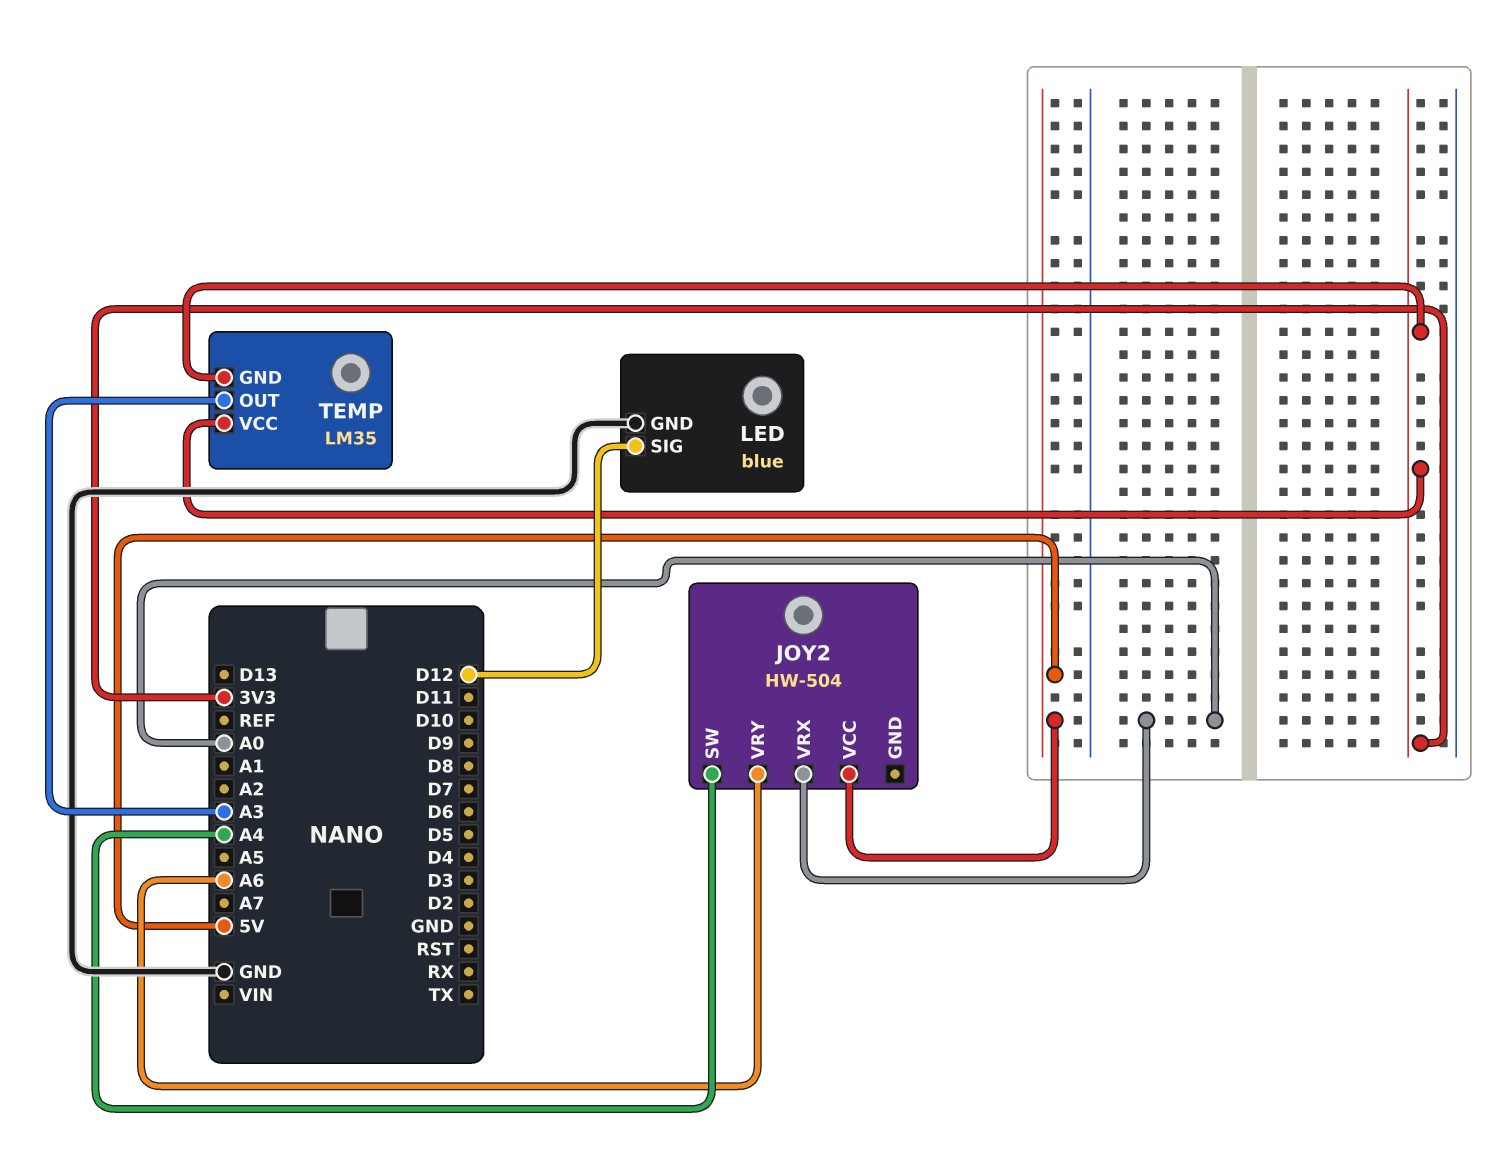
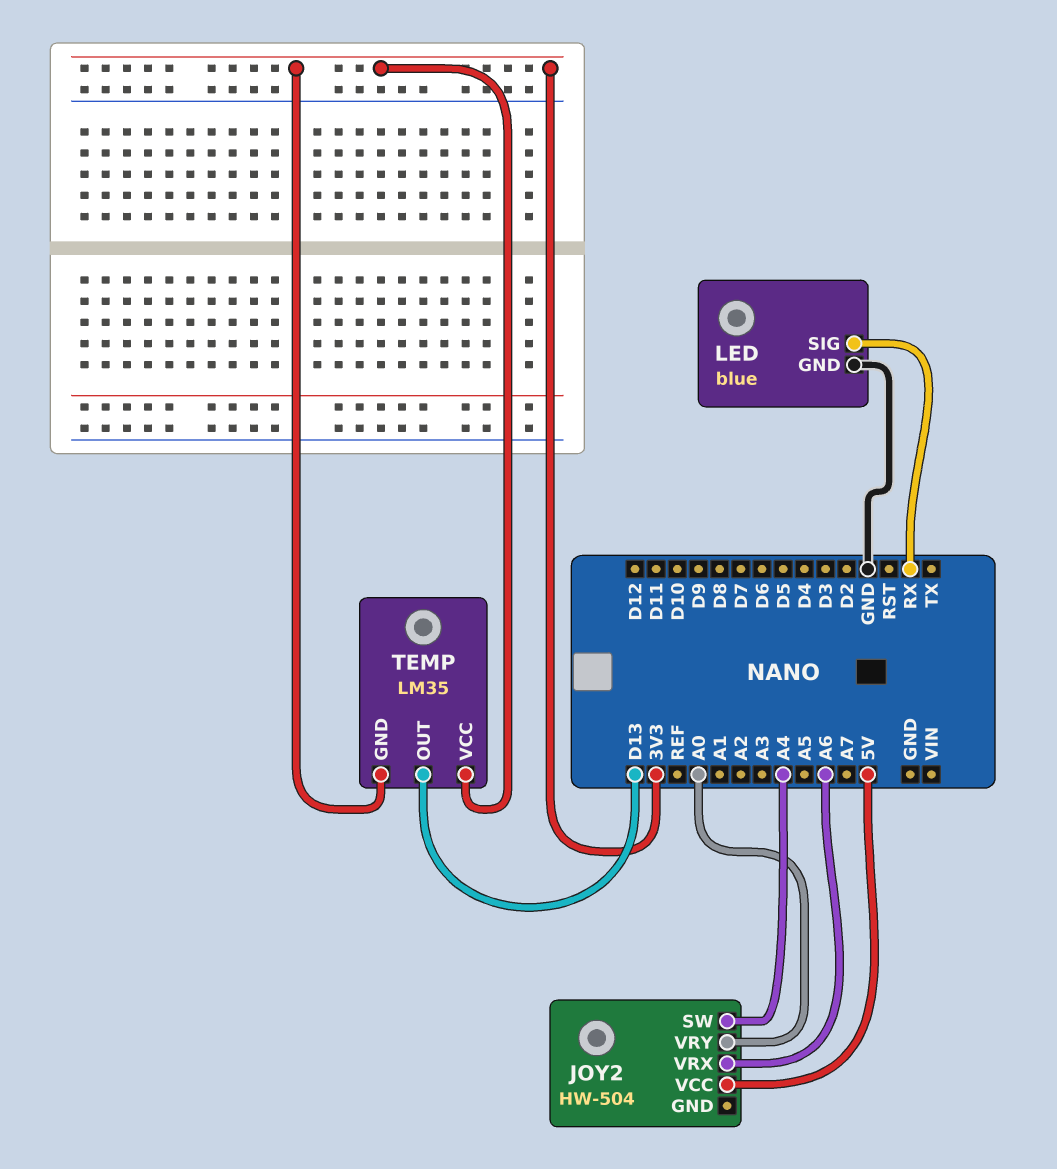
JOY2 pin VRX: A0 -> A6
JOY2 pin VRY: A6 -> A0
LED pin SIG: D12 -> RX
TEMP pin OUT: A3 -> D13

